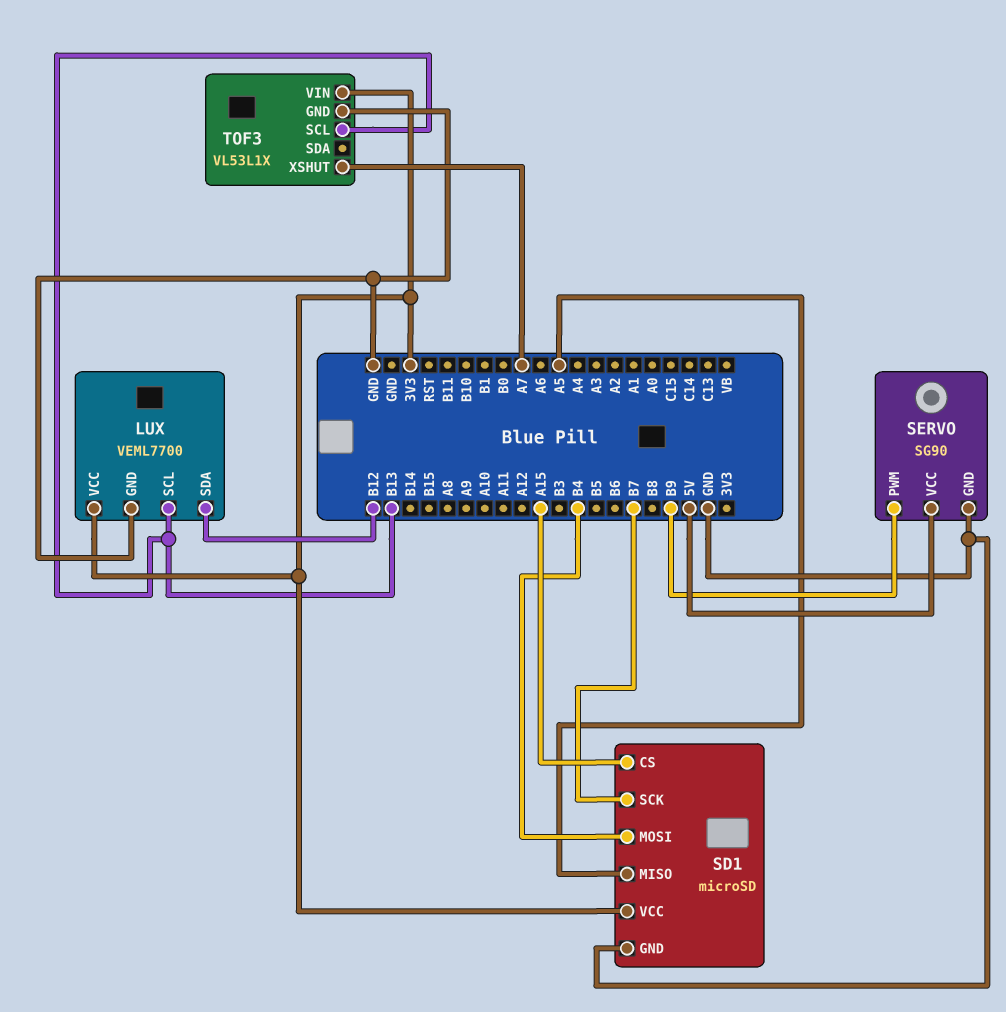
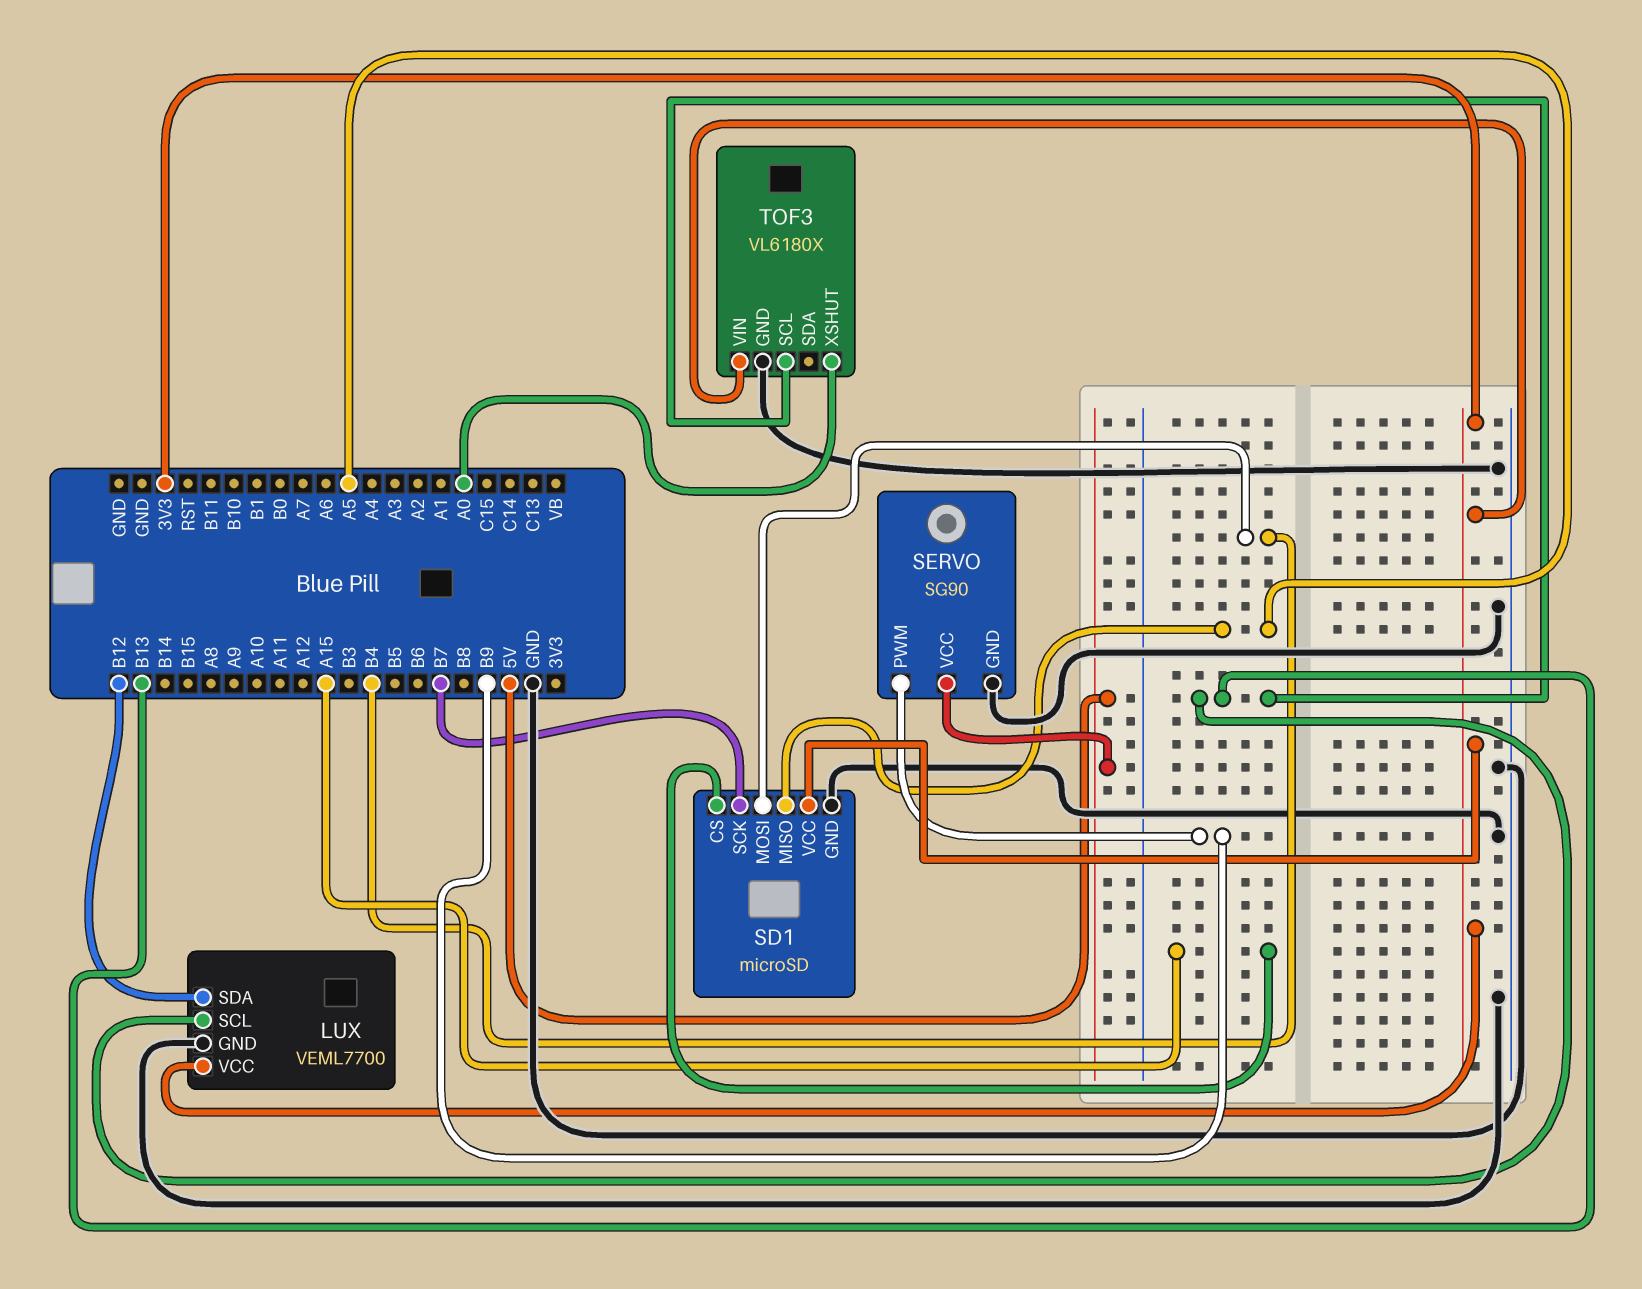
TOF3: VL53L1X -> VL6180X
TOF3 pin XSHUT: A7 -> A0

